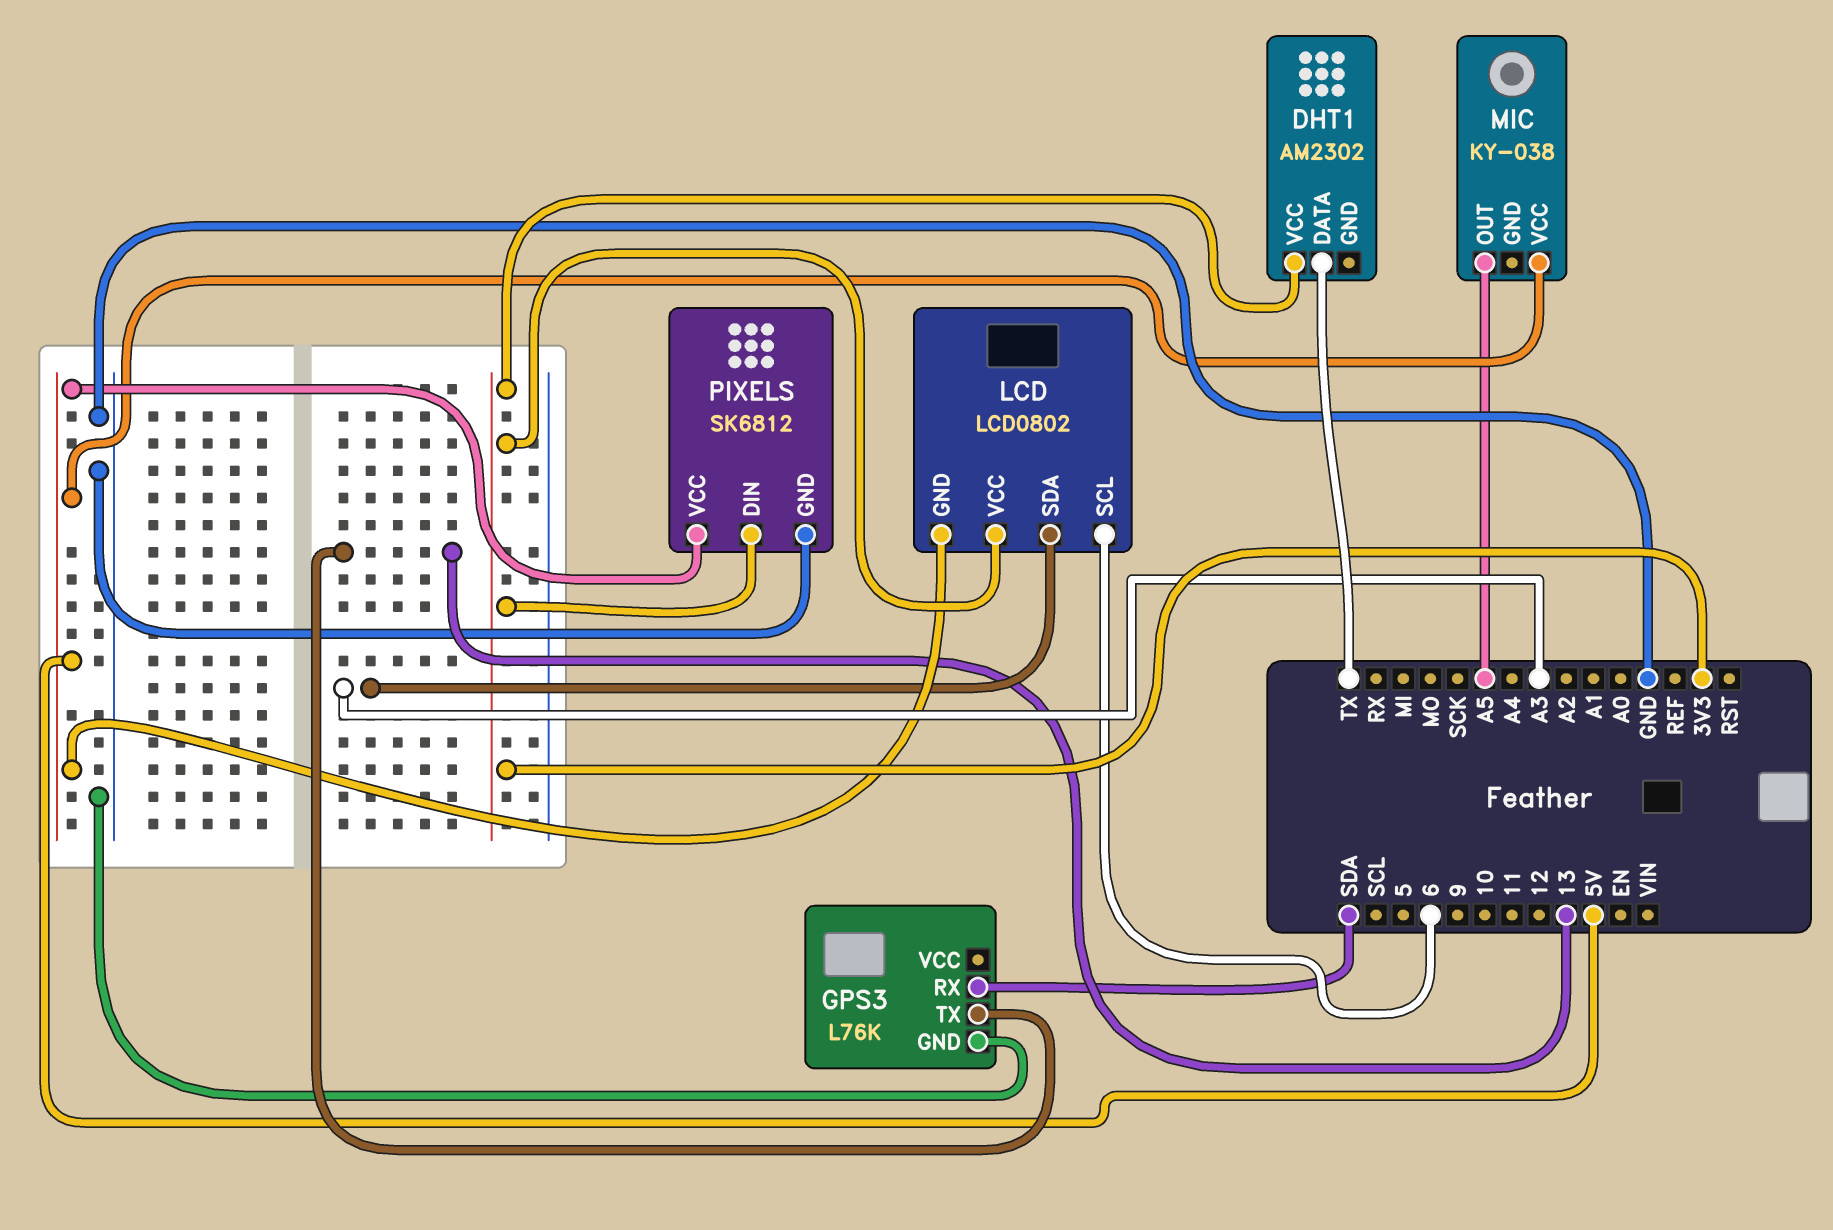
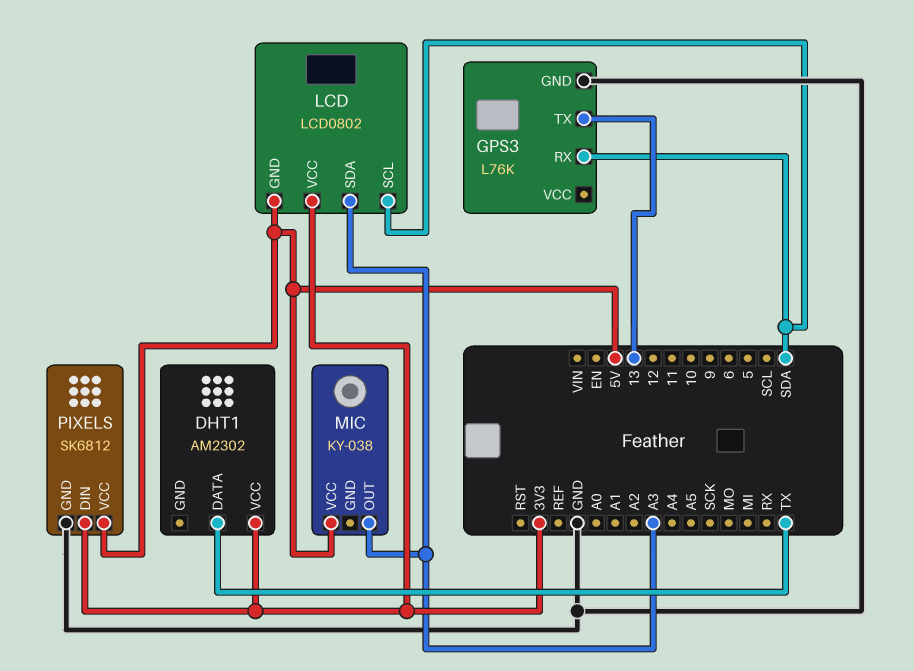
LCD pin SCL: 6 -> SDA
MIC pin OUT: A5 -> A3

